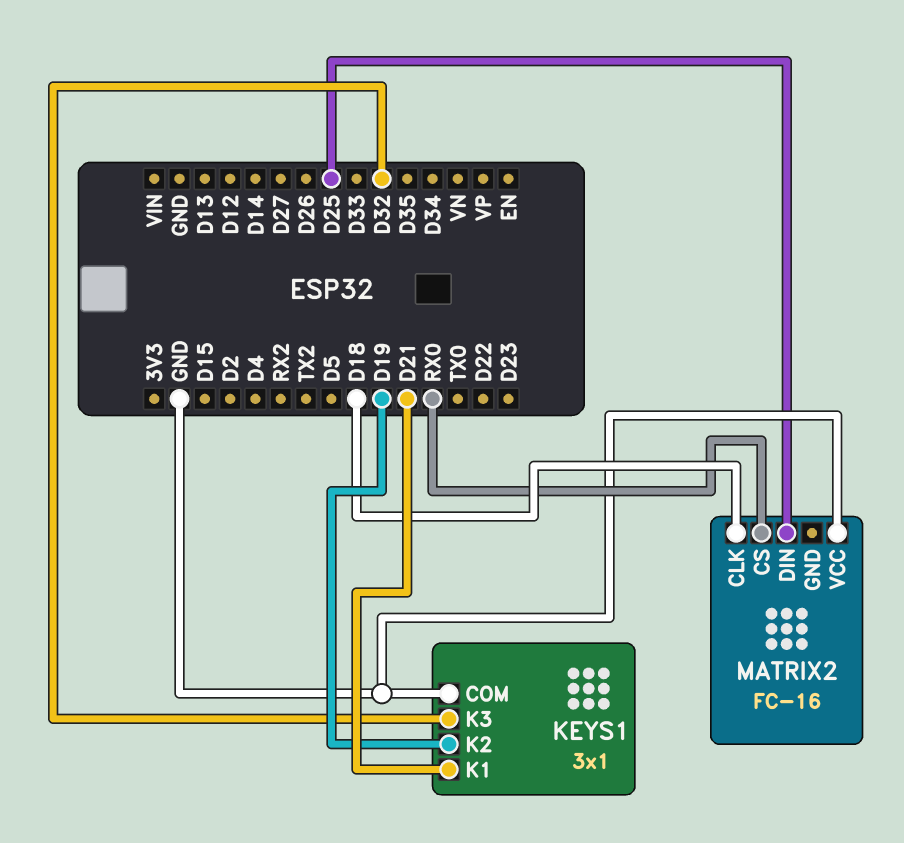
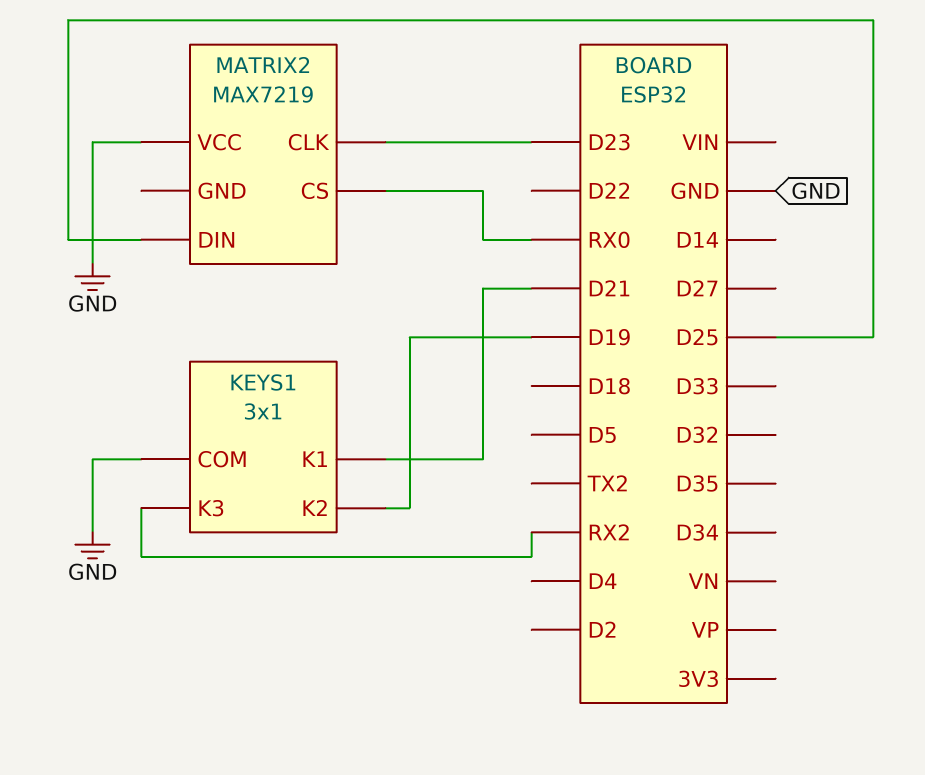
KEYS1 pin K3: D32 -> RX2
MATRIX2: FC-16 -> MAX7219
MATRIX2 pin CLK: D18 -> D23

